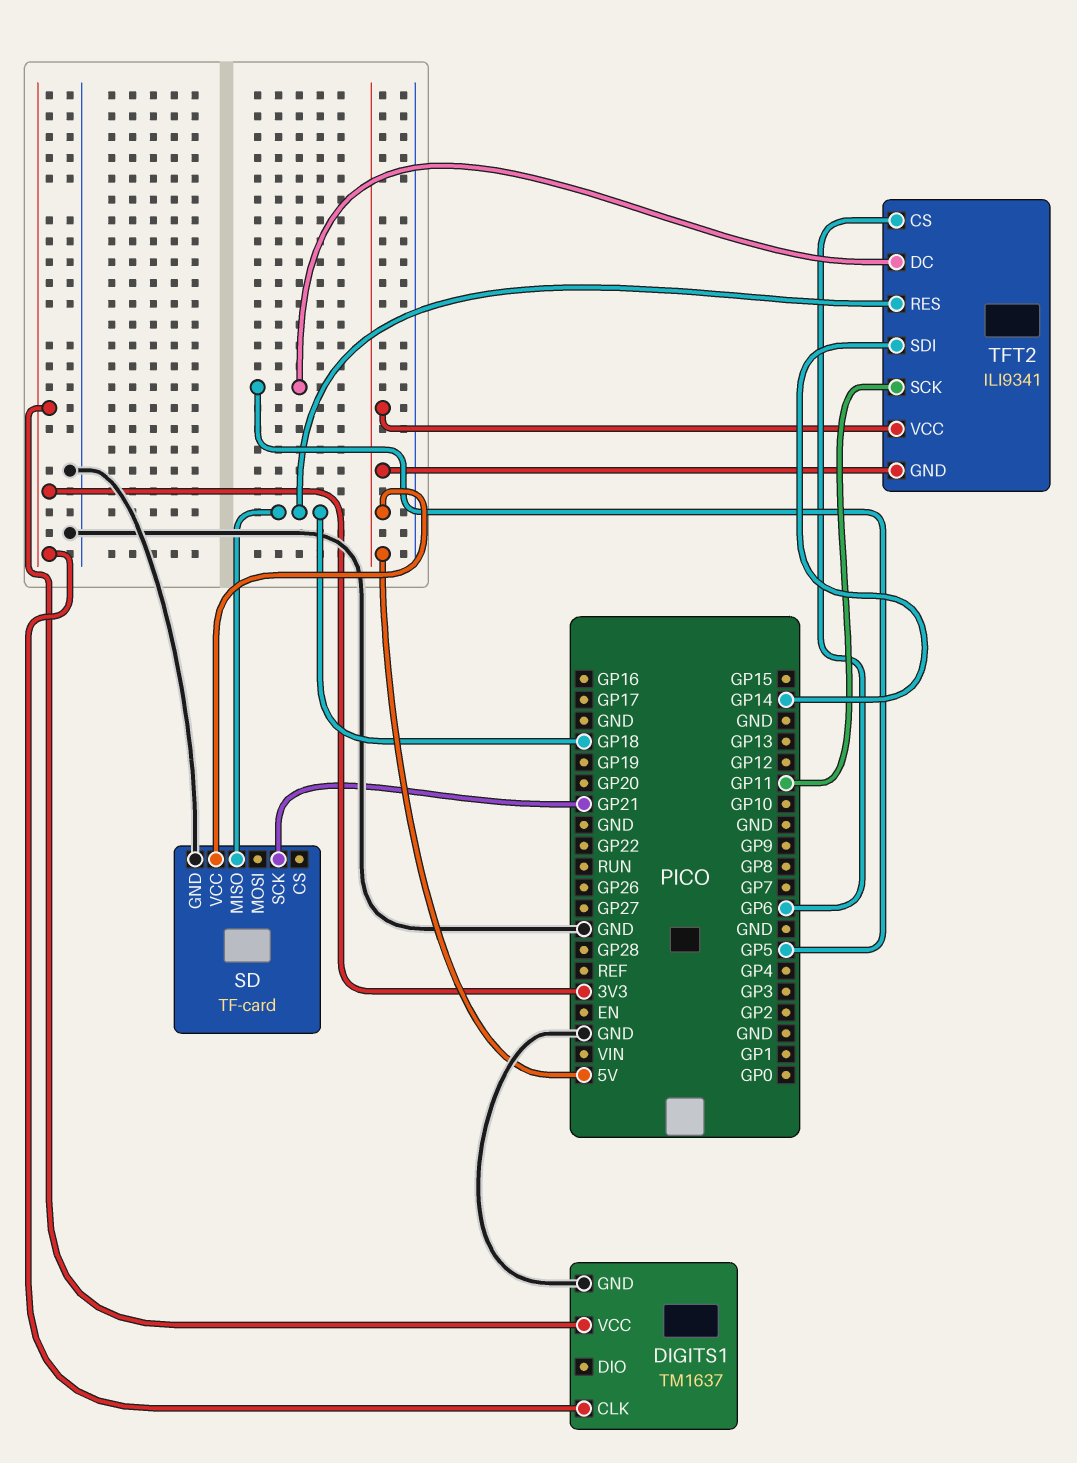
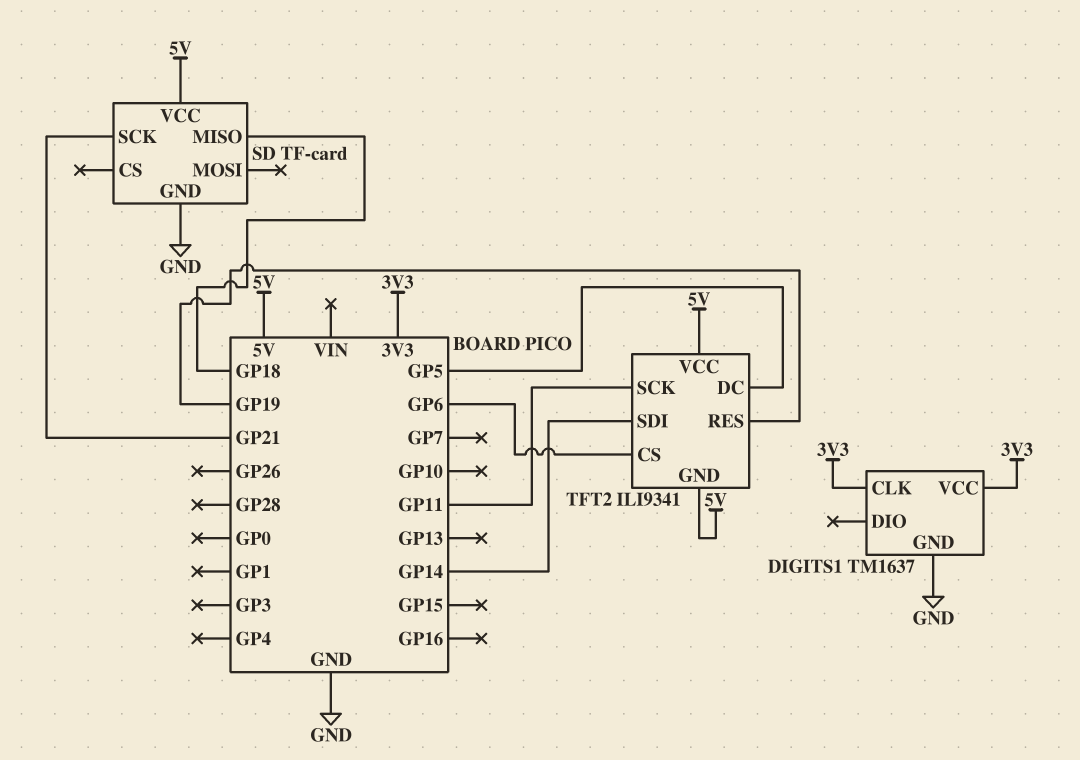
TFT2 pin RES: GP18 -> GP19

